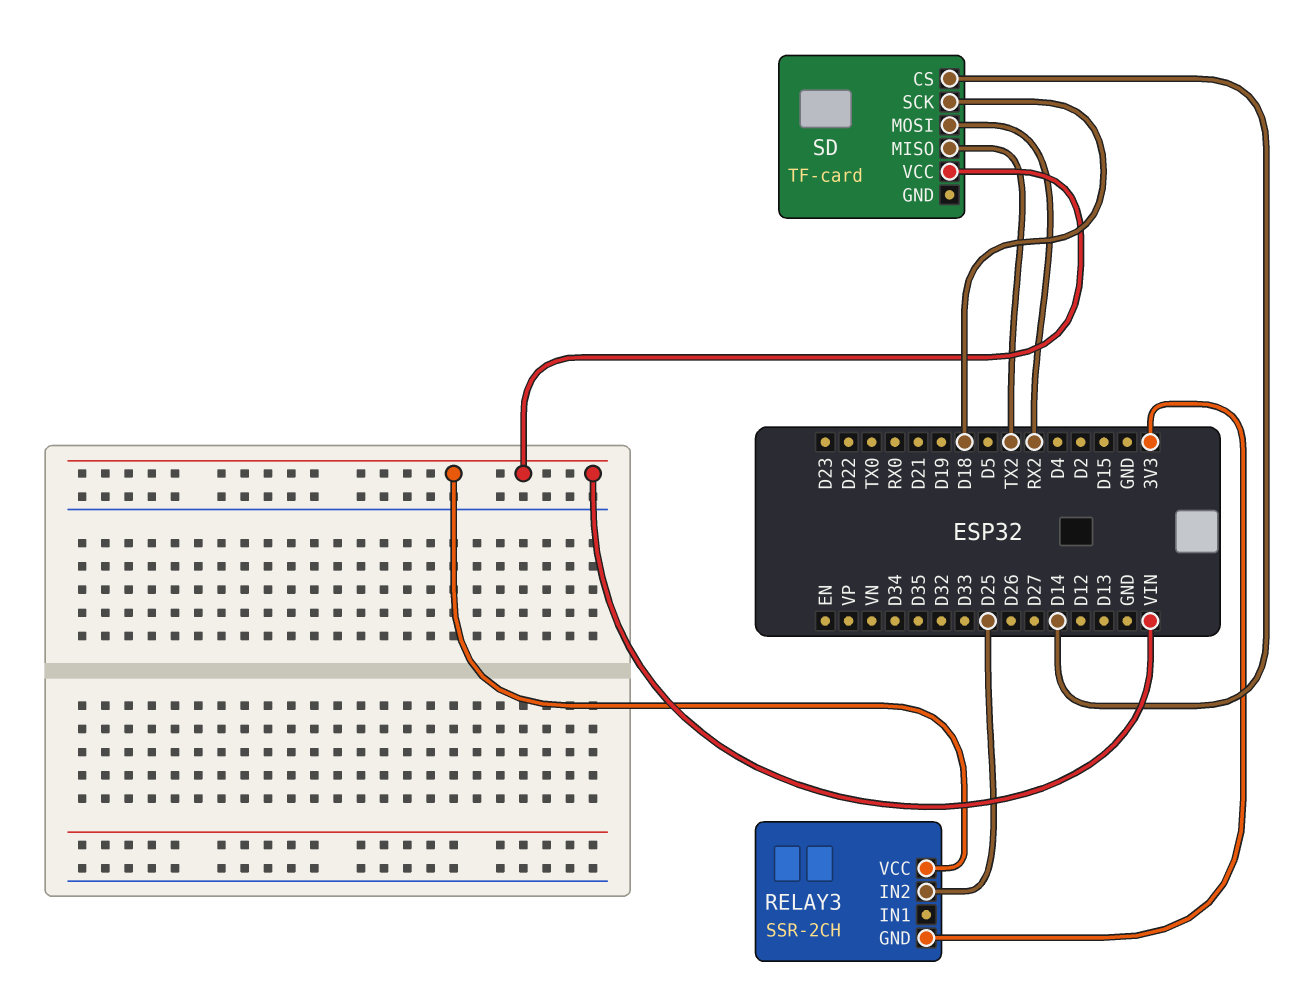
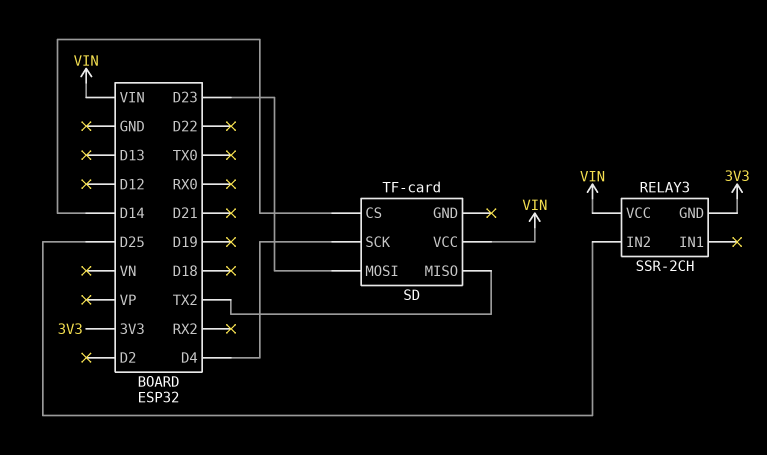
SD pin MOSI: RX2 -> D23
SD pin SCK: D18 -> D4

